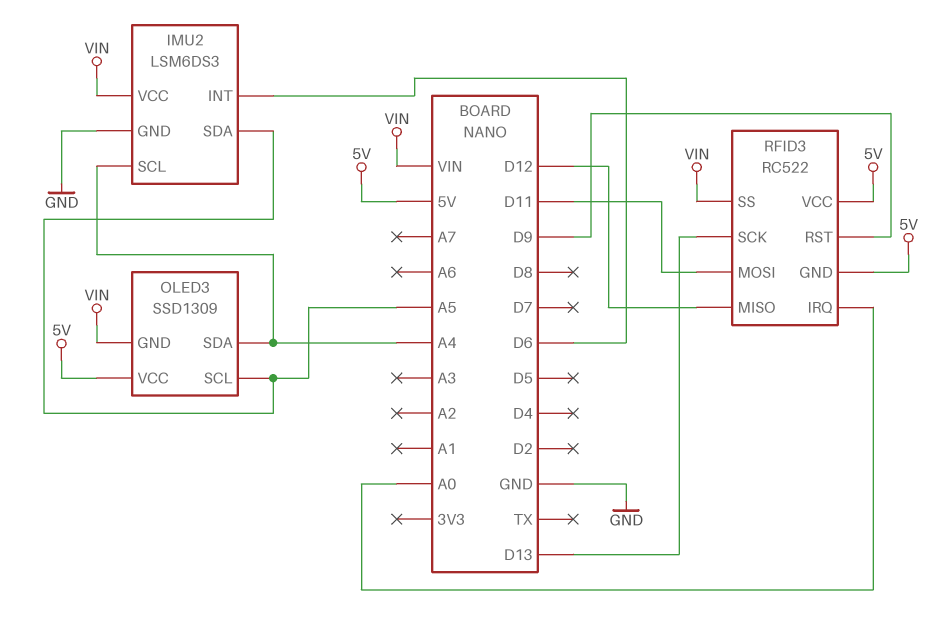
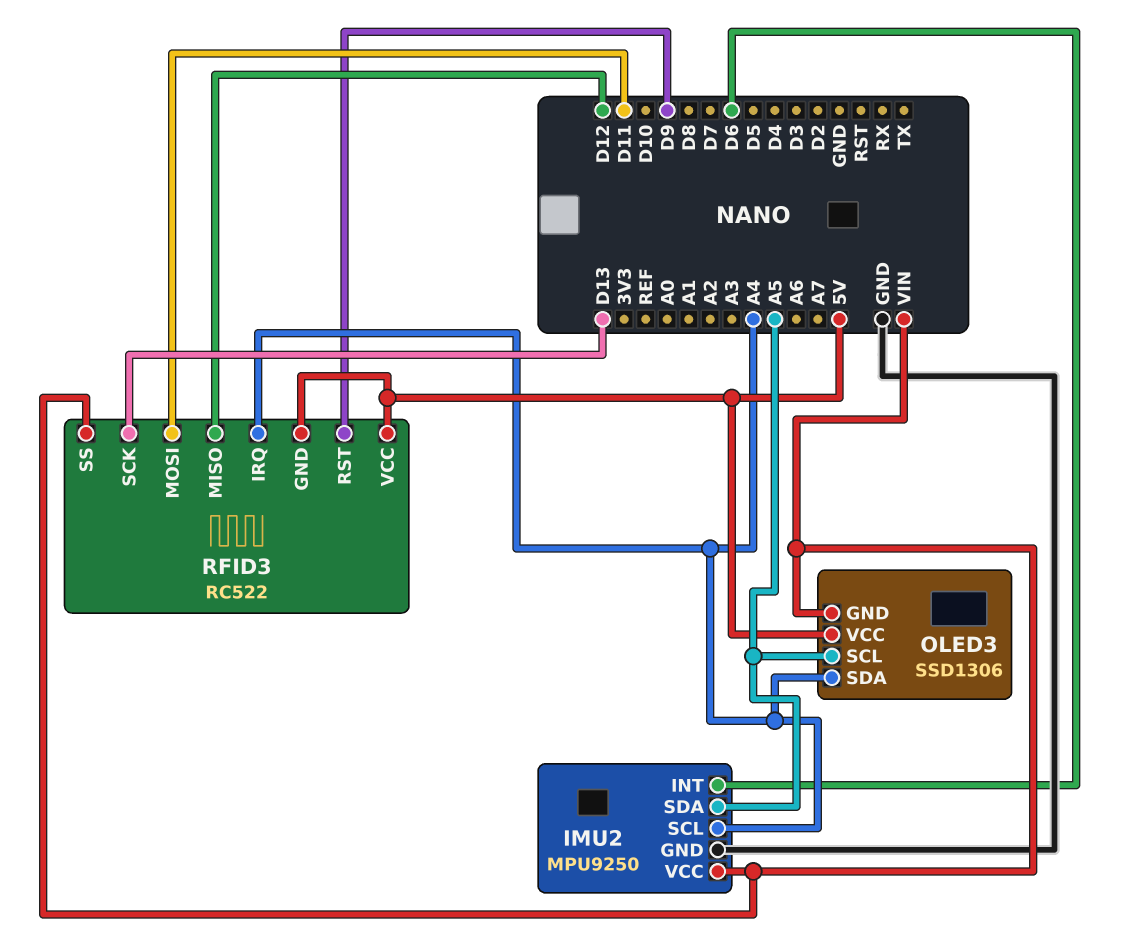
IMU2: LSM6DS3 -> MPU9250
OLED3: SSD1309 -> SSD1306
RFID3 pin IRQ: A0 -> A4

